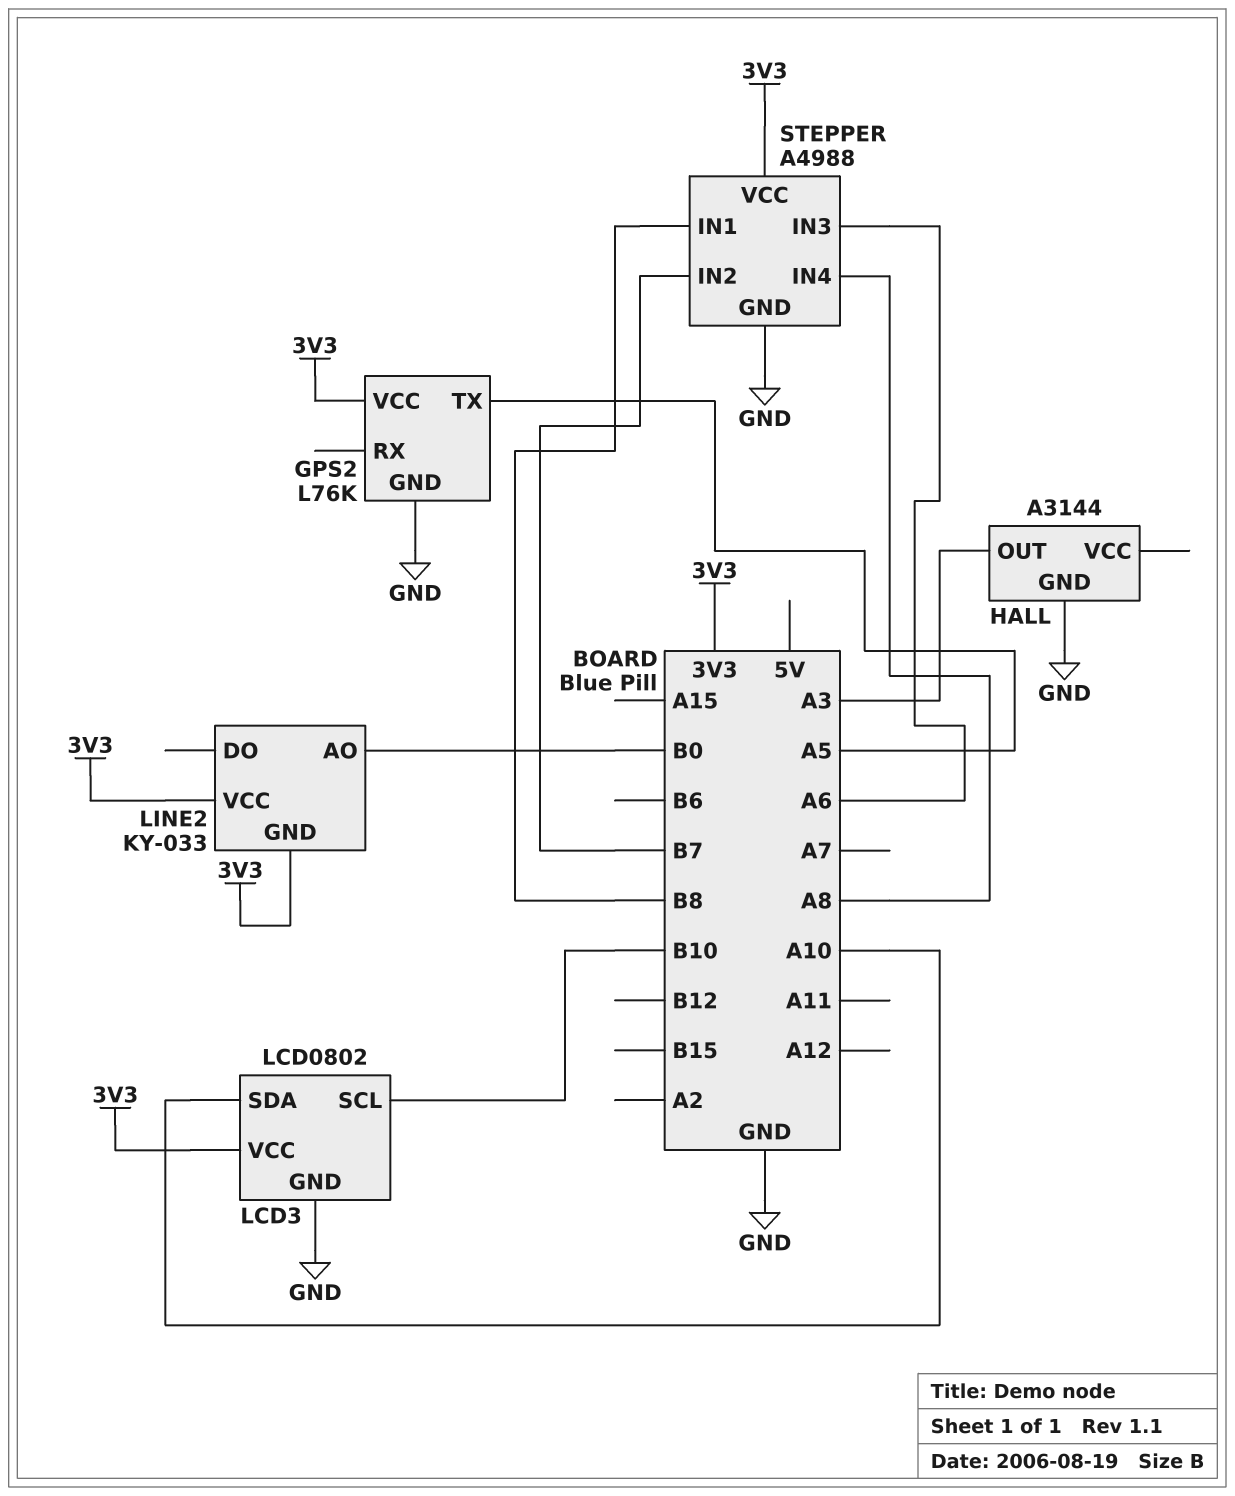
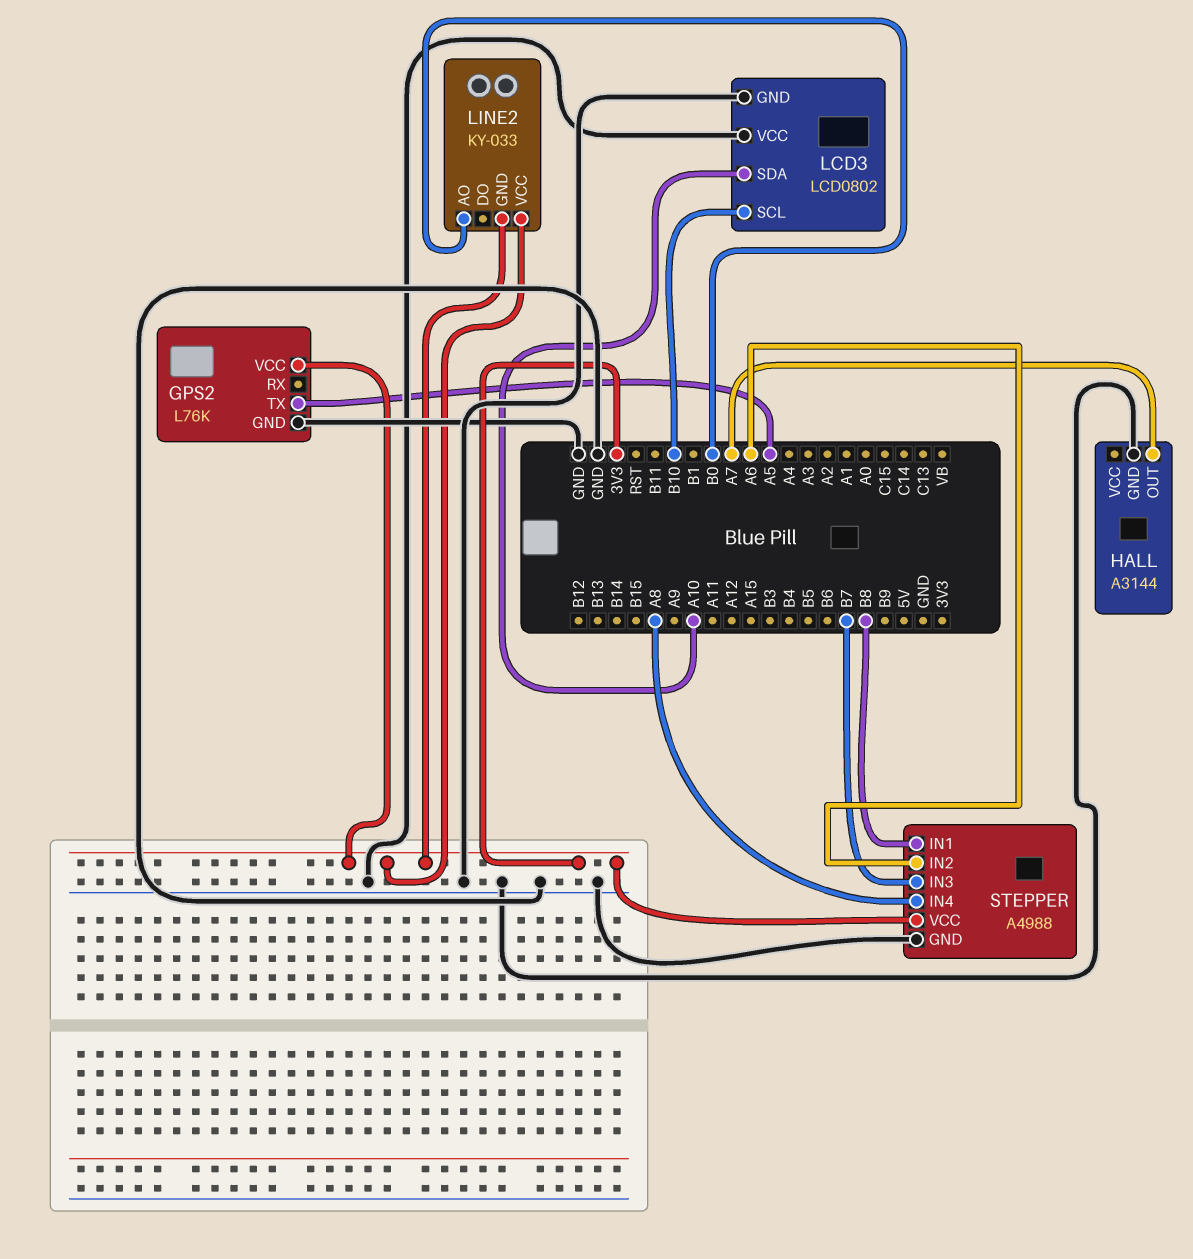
HALL pin OUT: A3 -> A7
LCD3 pin VCC: 3V3 -> GND
STEPPER pin IN2: B7 -> A6
STEPPER pin IN3: A6 -> B7

